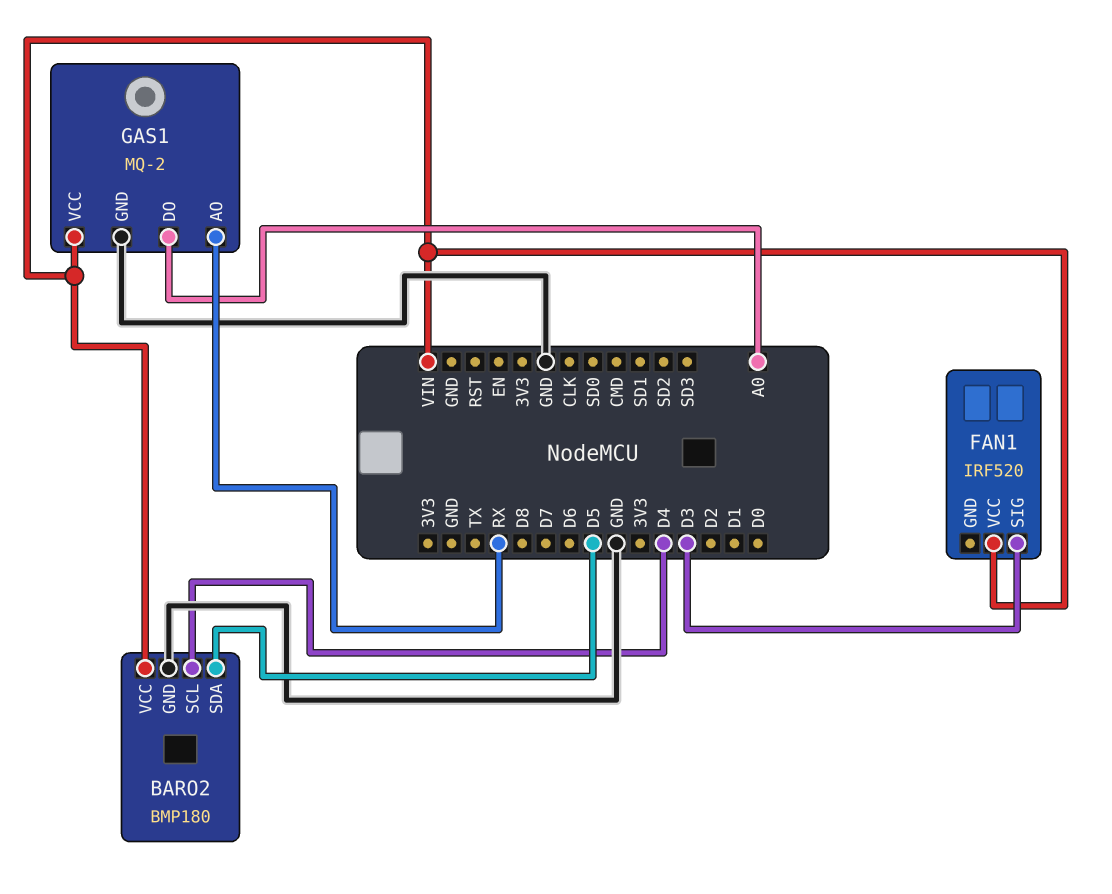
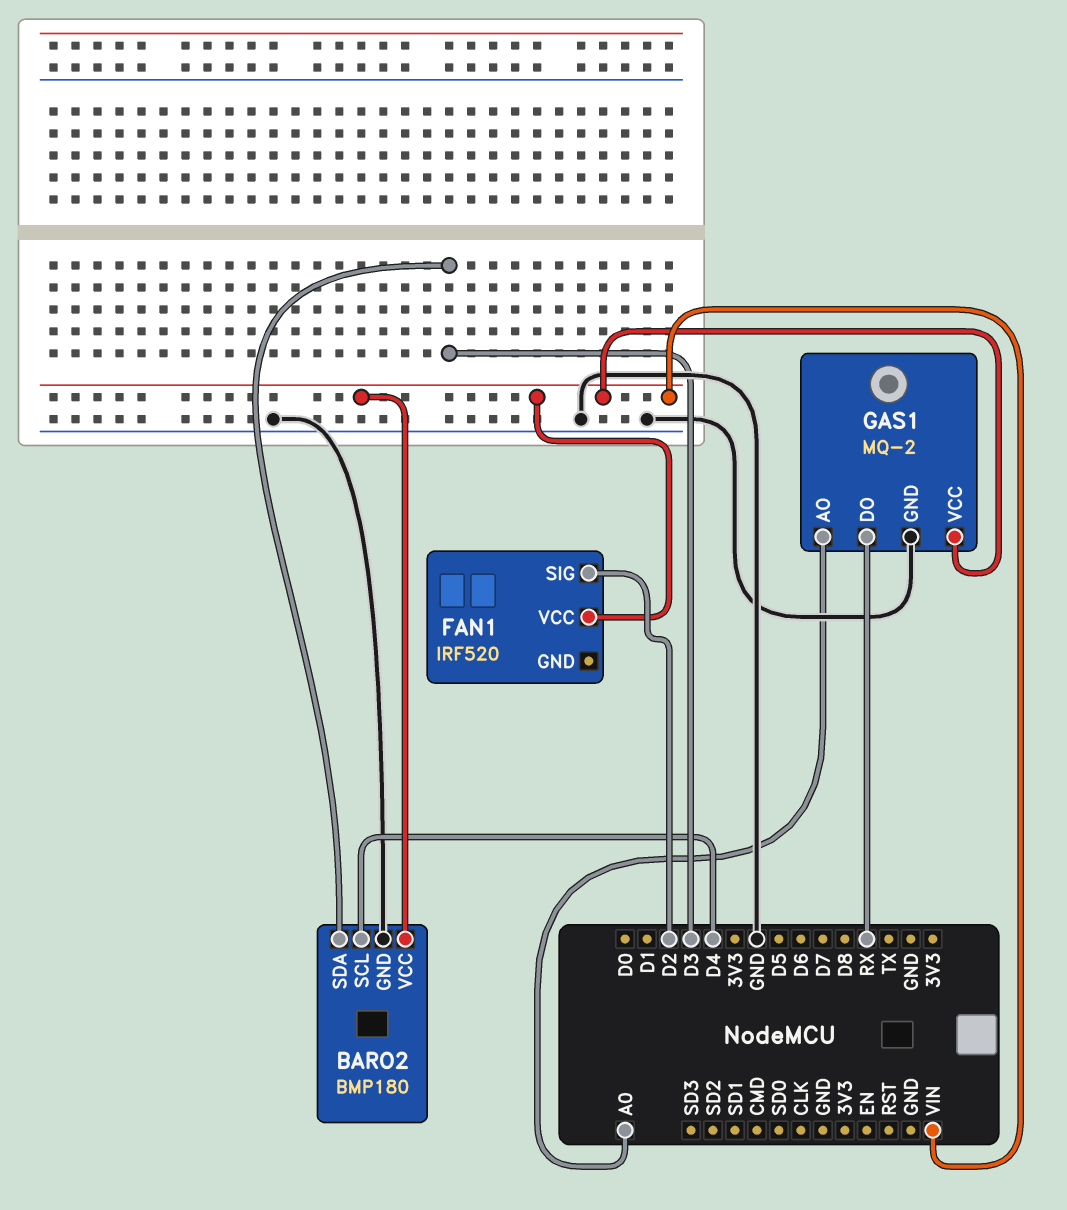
BARO2 pin SDA: D5 -> D3
FAN1 pin SIG: D3 -> D2
GAS1 pin AO: RX -> A0
GAS1 pin DO: A0 -> RX

